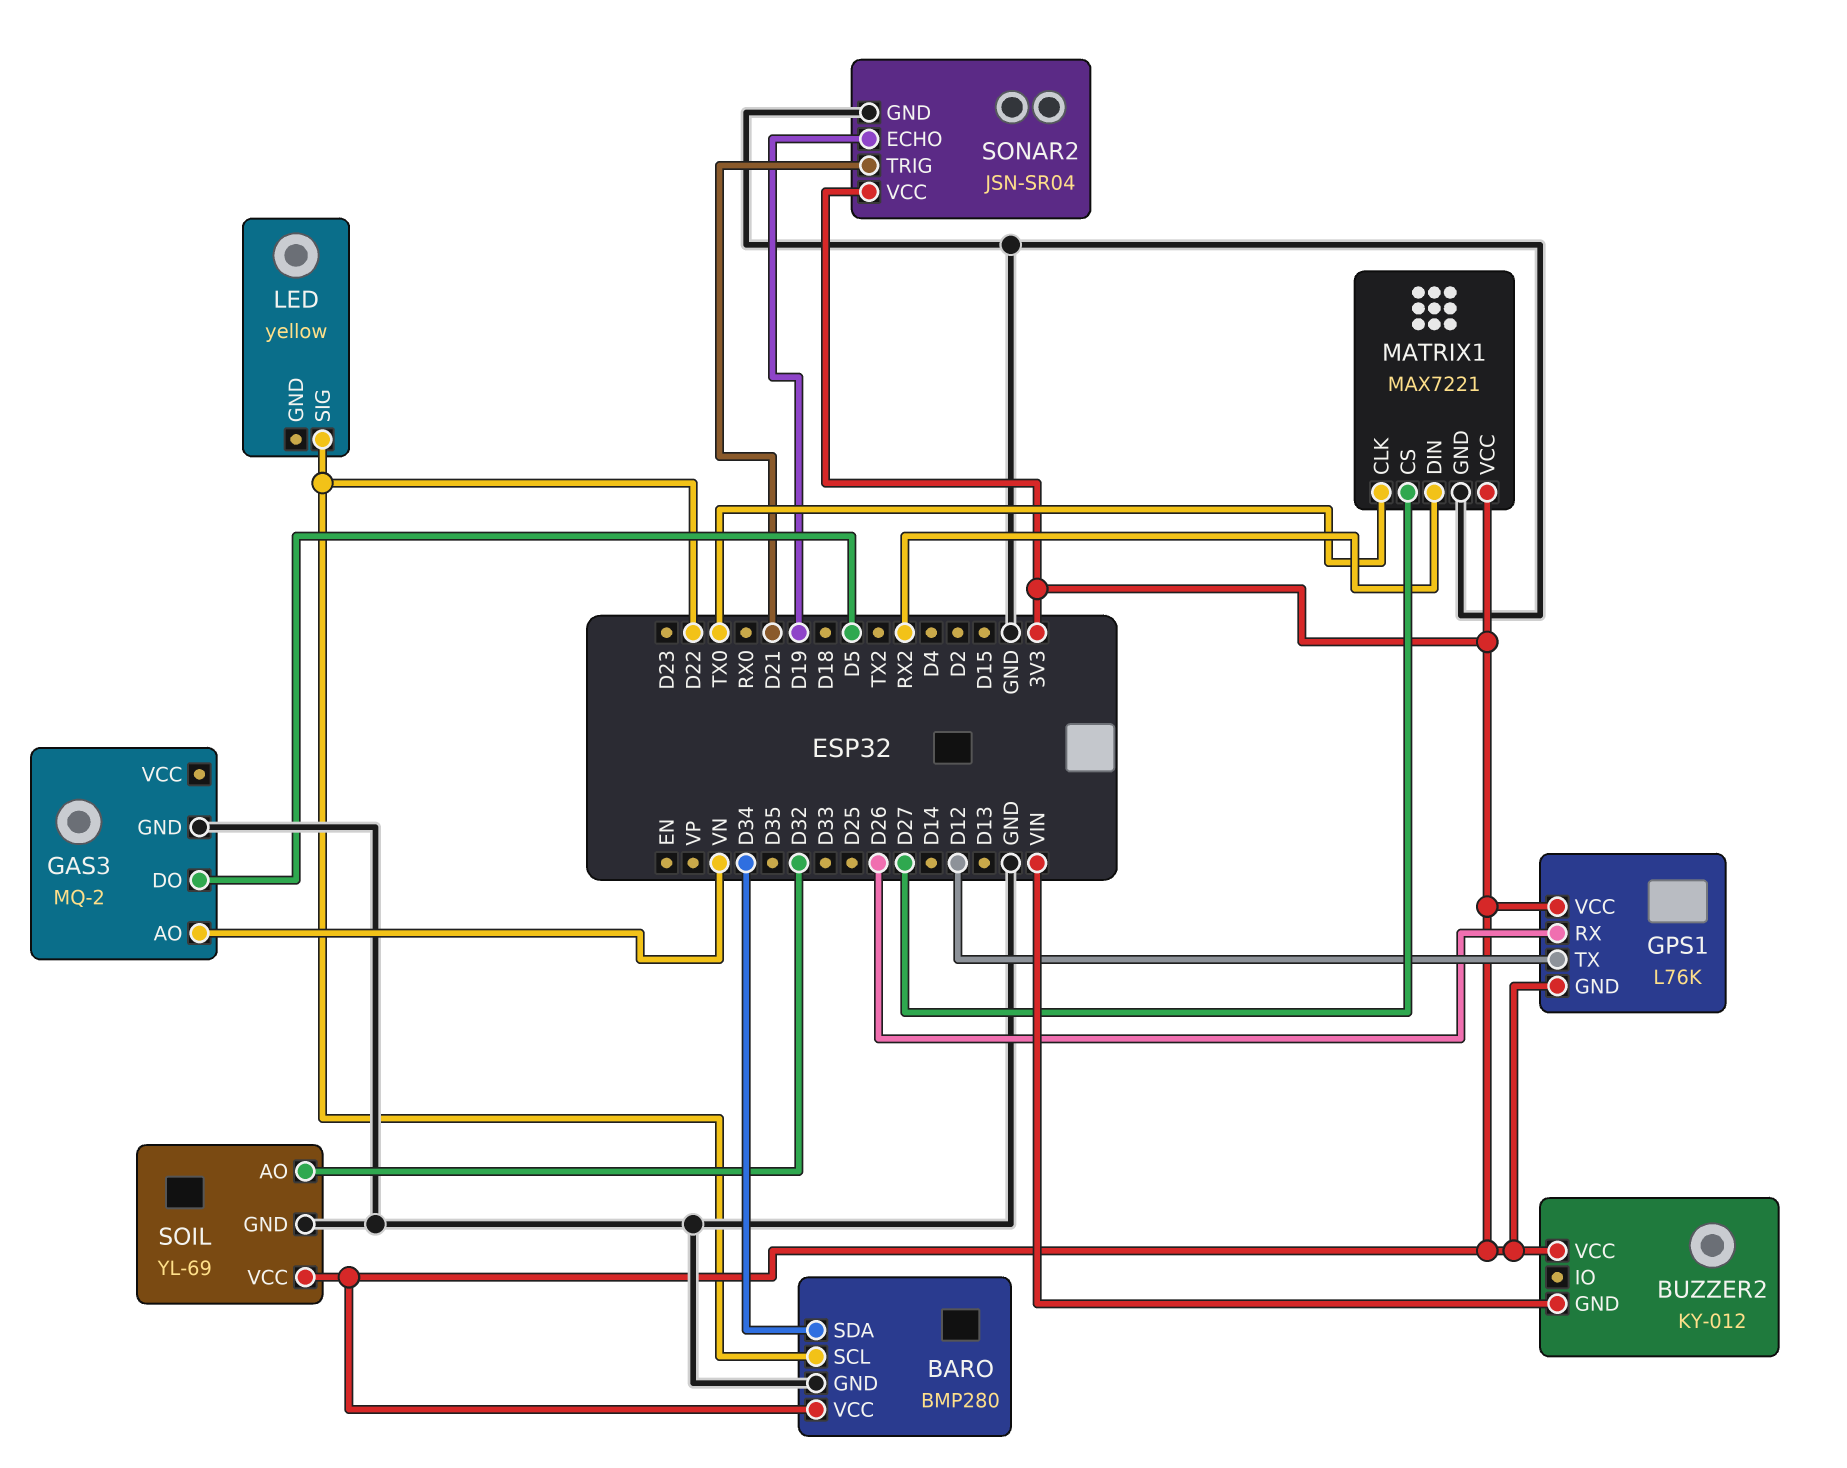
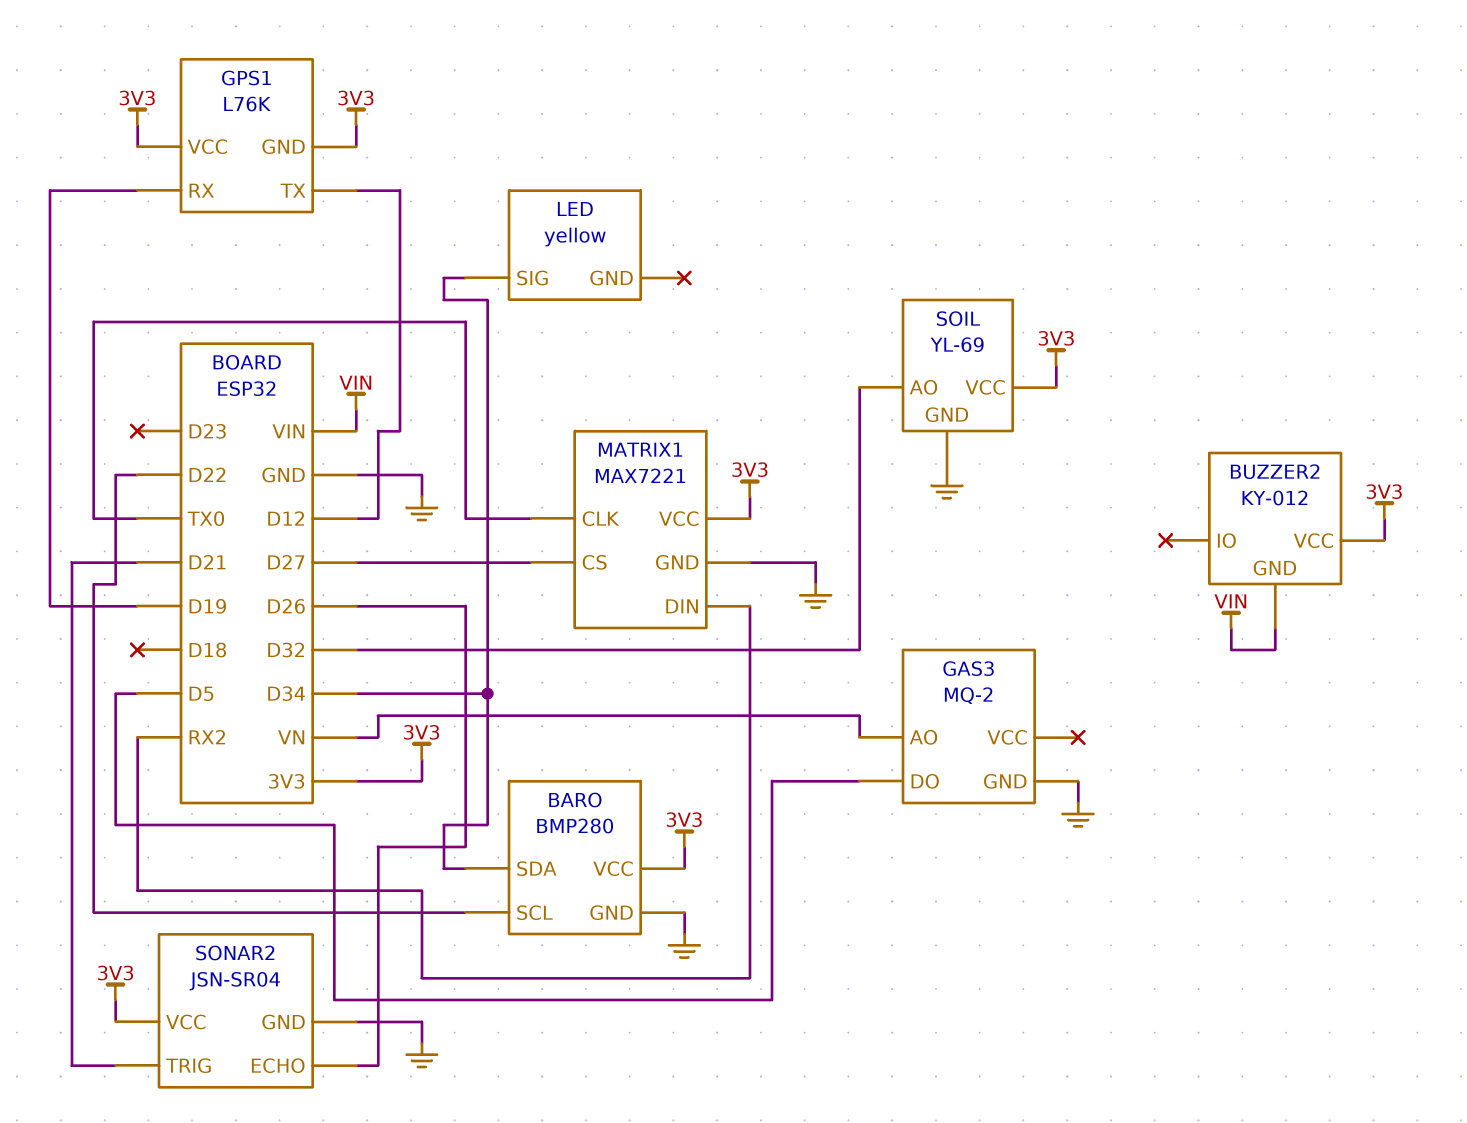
GPS1 pin RX: D26 -> D19
LED pin SIG: D22 -> D34
SONAR2 pin ECHO: D19 -> D26

